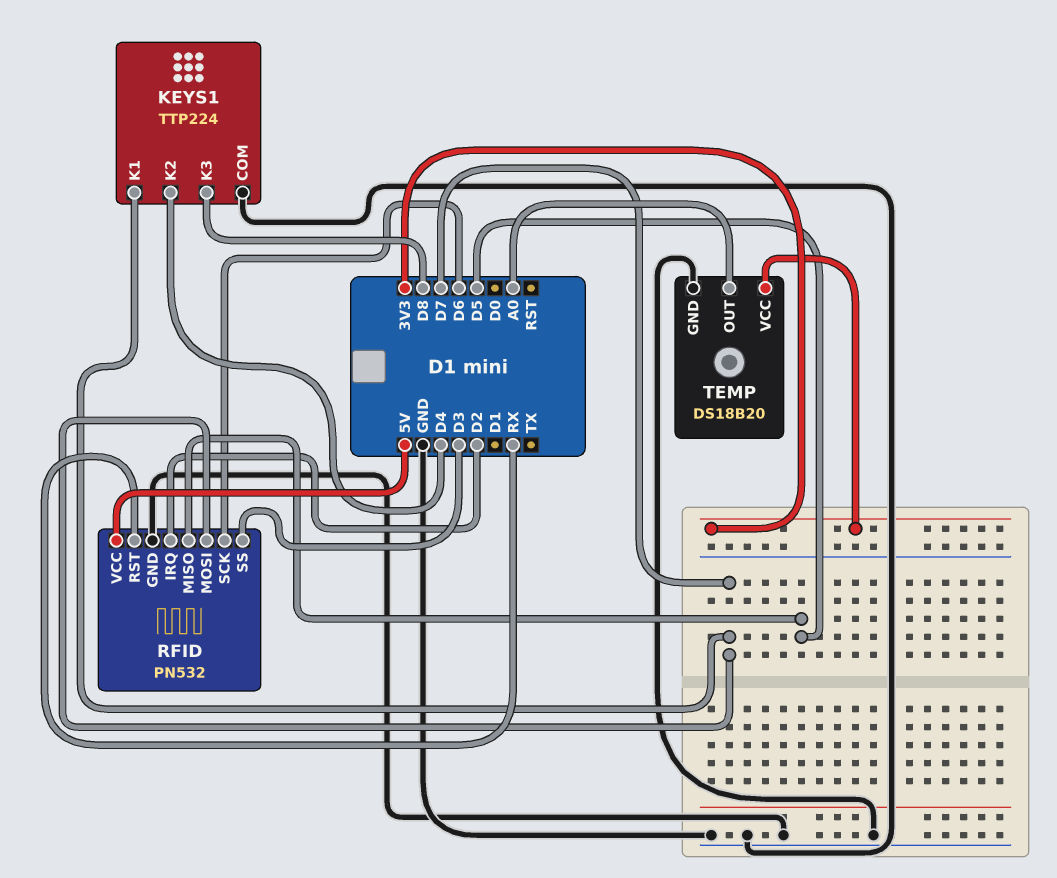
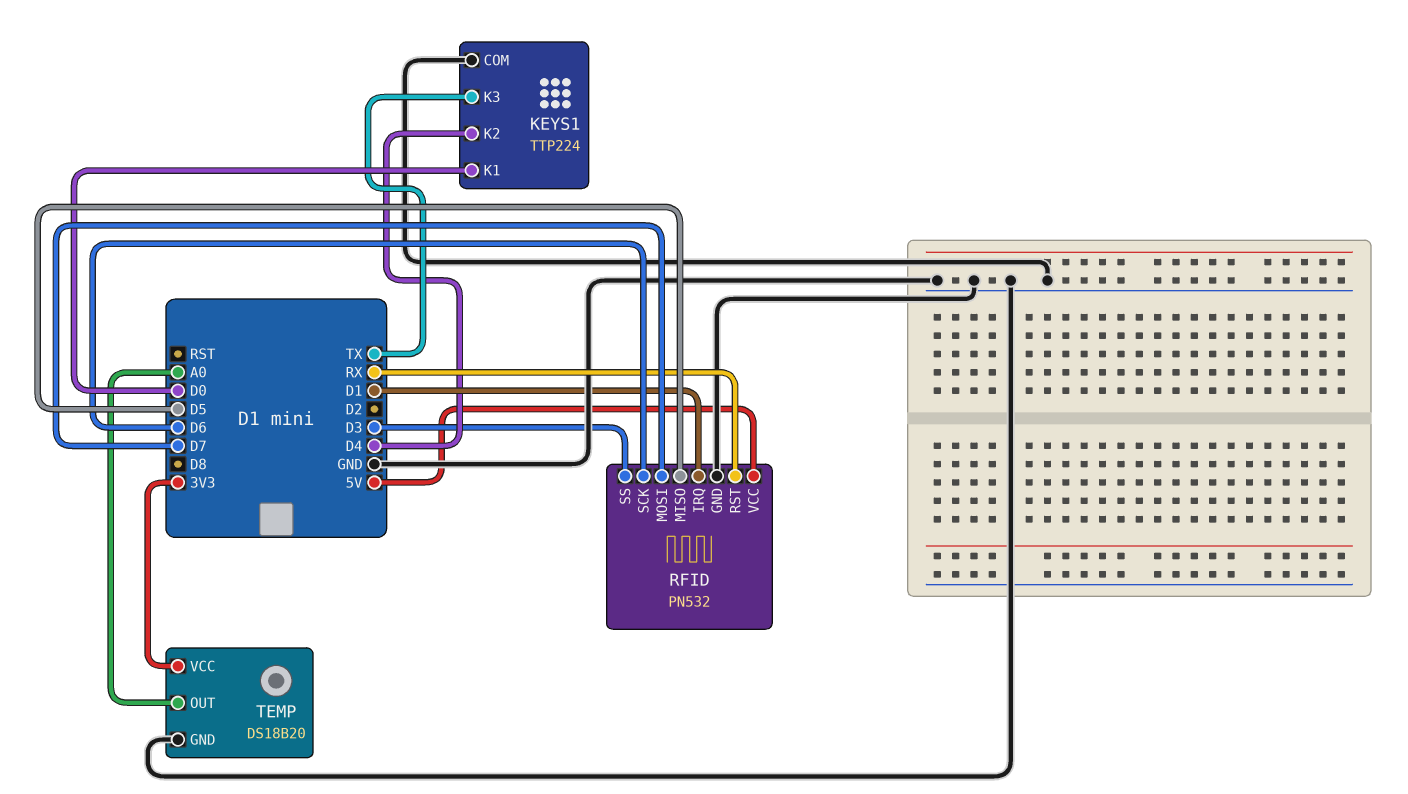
KEYS1 pin K1: D7 -> D0
KEYS1 pin K3: D8 -> TX
RFID pin IRQ: D2 -> D1

